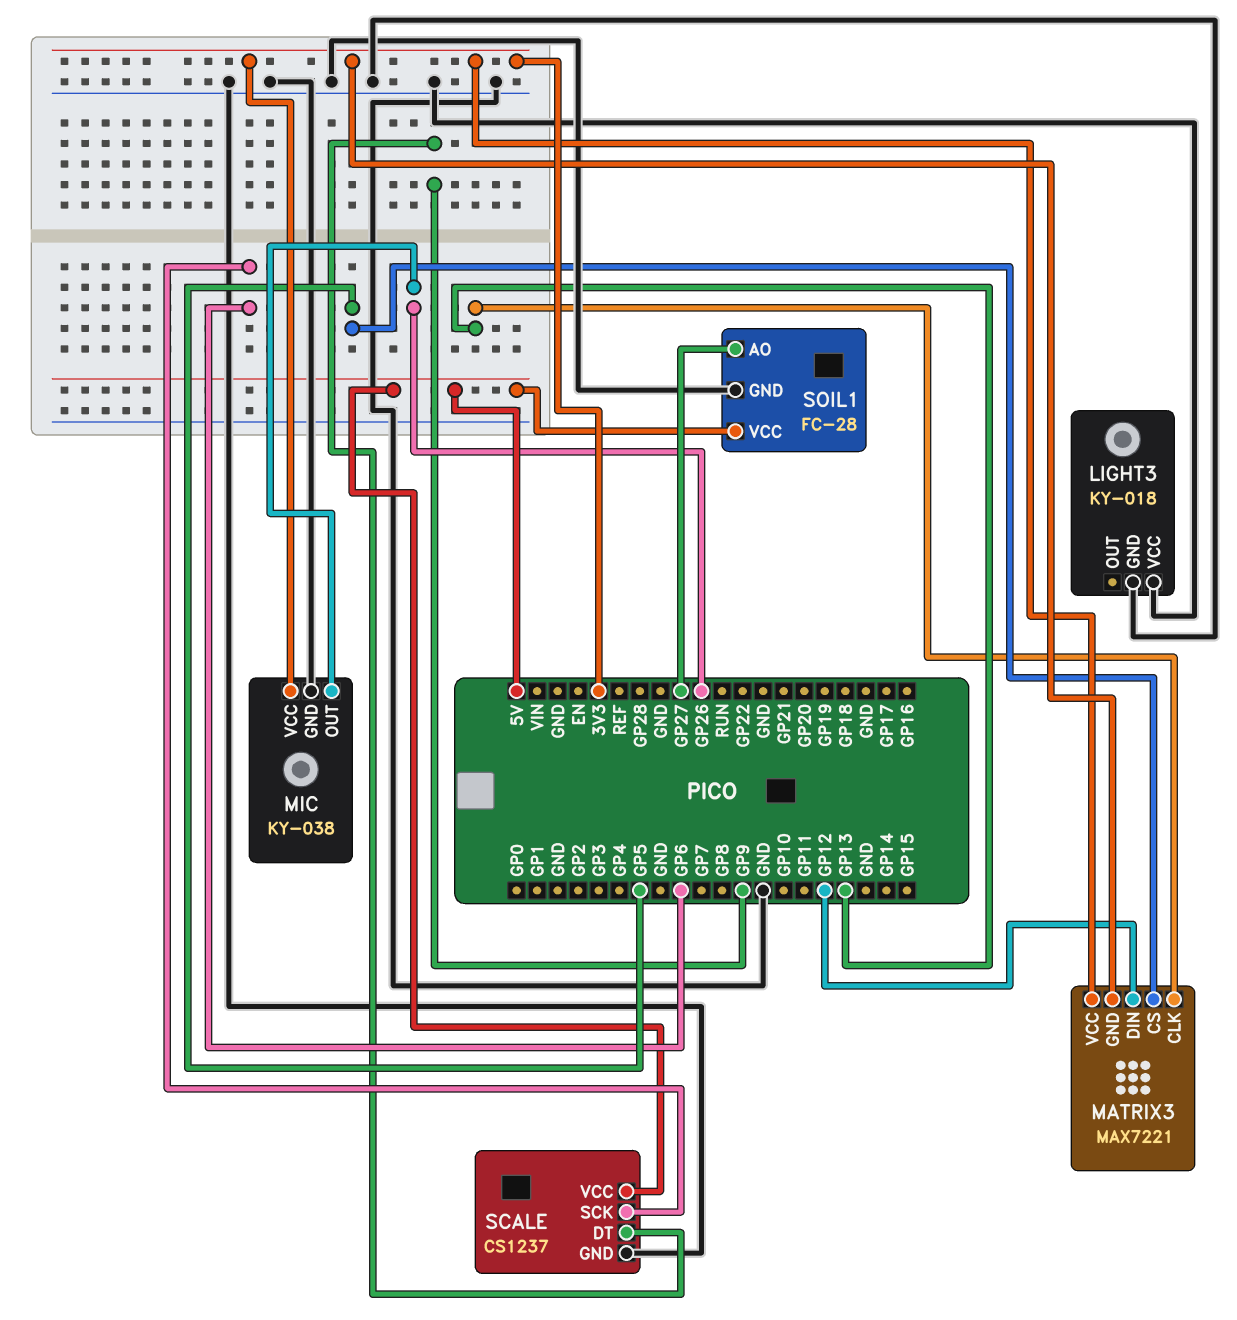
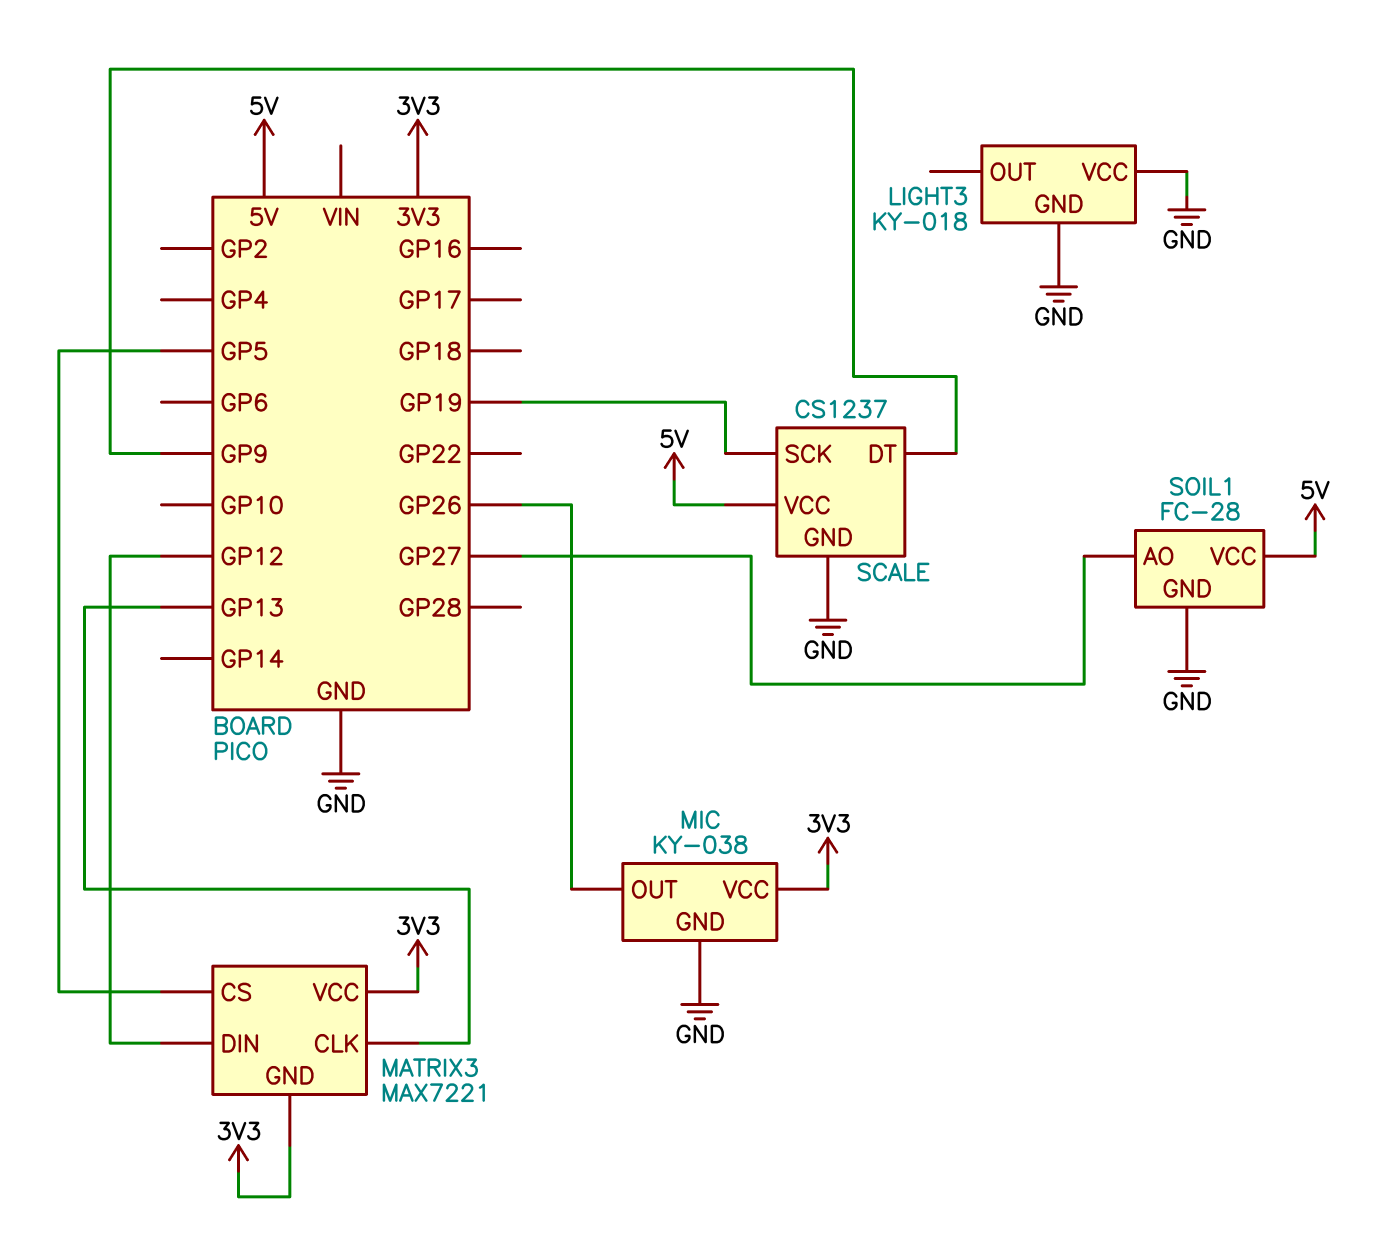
SCALE pin SCK: GP6 -> GP19

